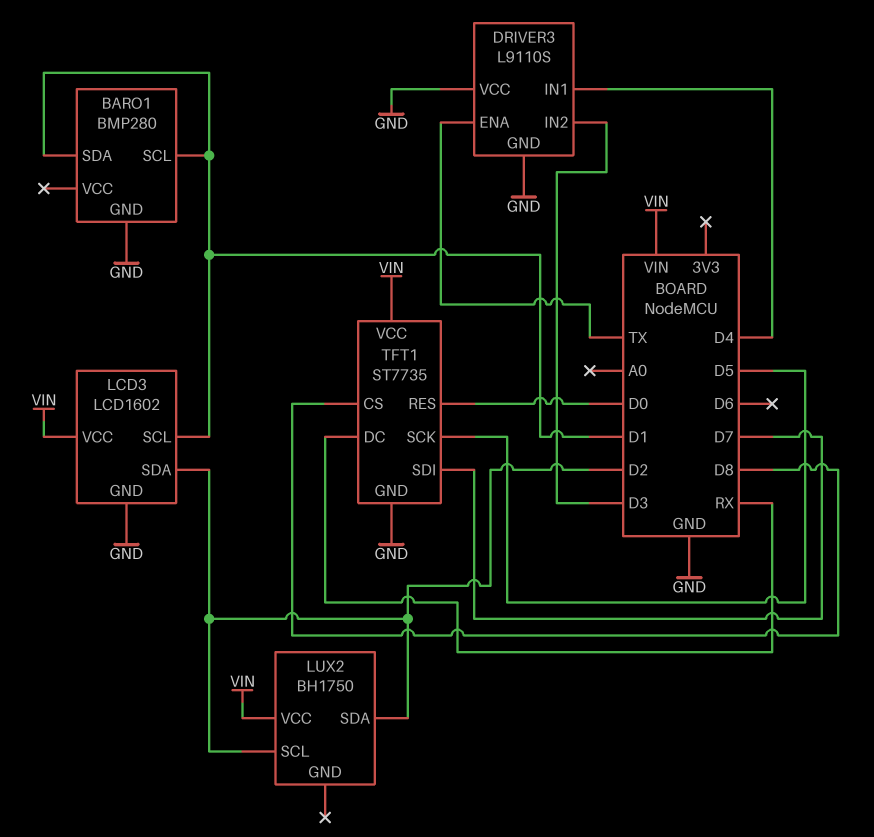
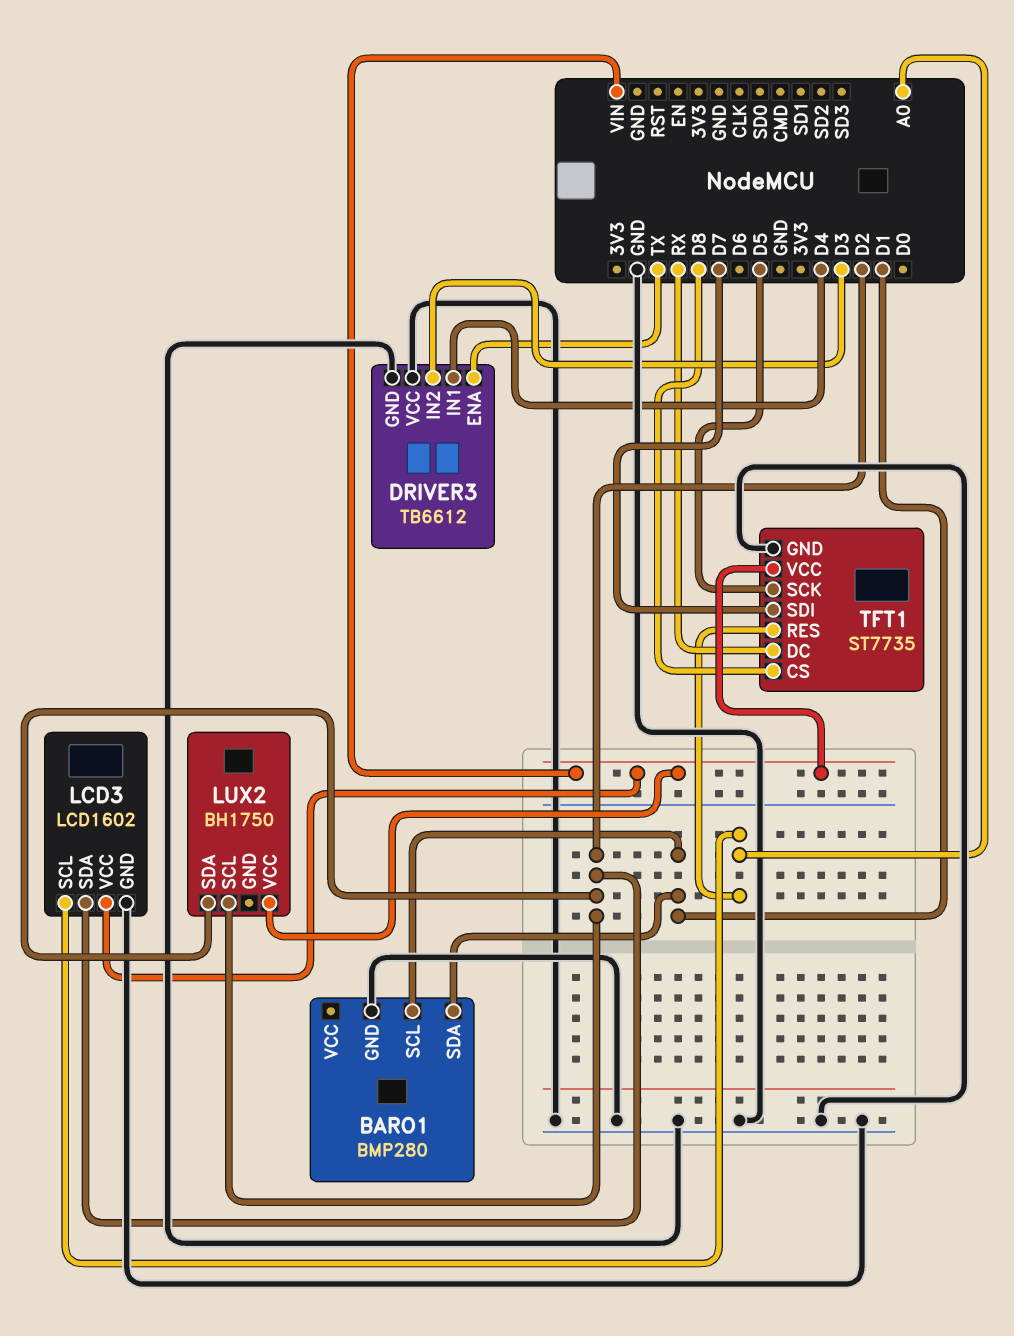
DRIVER3: L9110S -> TB6612
LCD3 pin SCL: D1 -> A0
TFT1 pin RES: D0 -> A0

